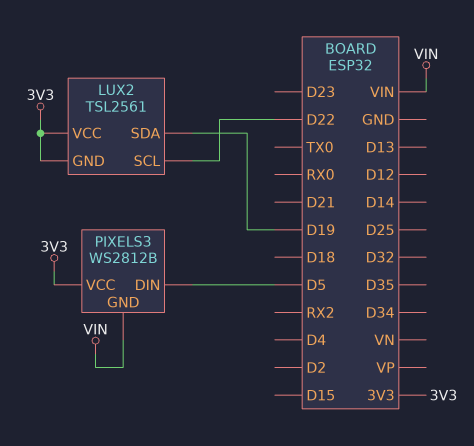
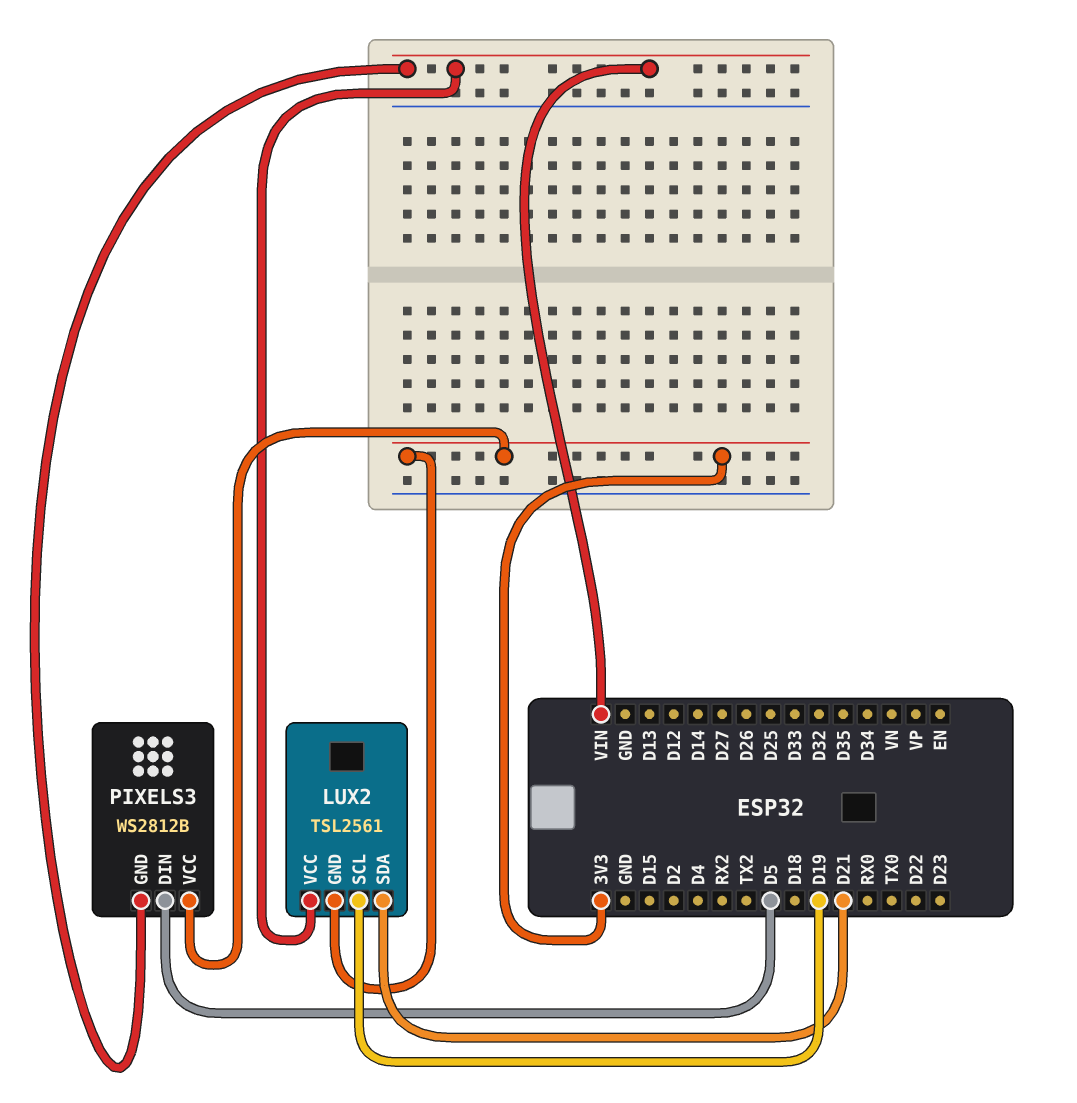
LUX2 pin SCL: D22 -> D19
LUX2 pin SDA: D19 -> D21
LUX2 pin VCC: 3V3 -> VIN

